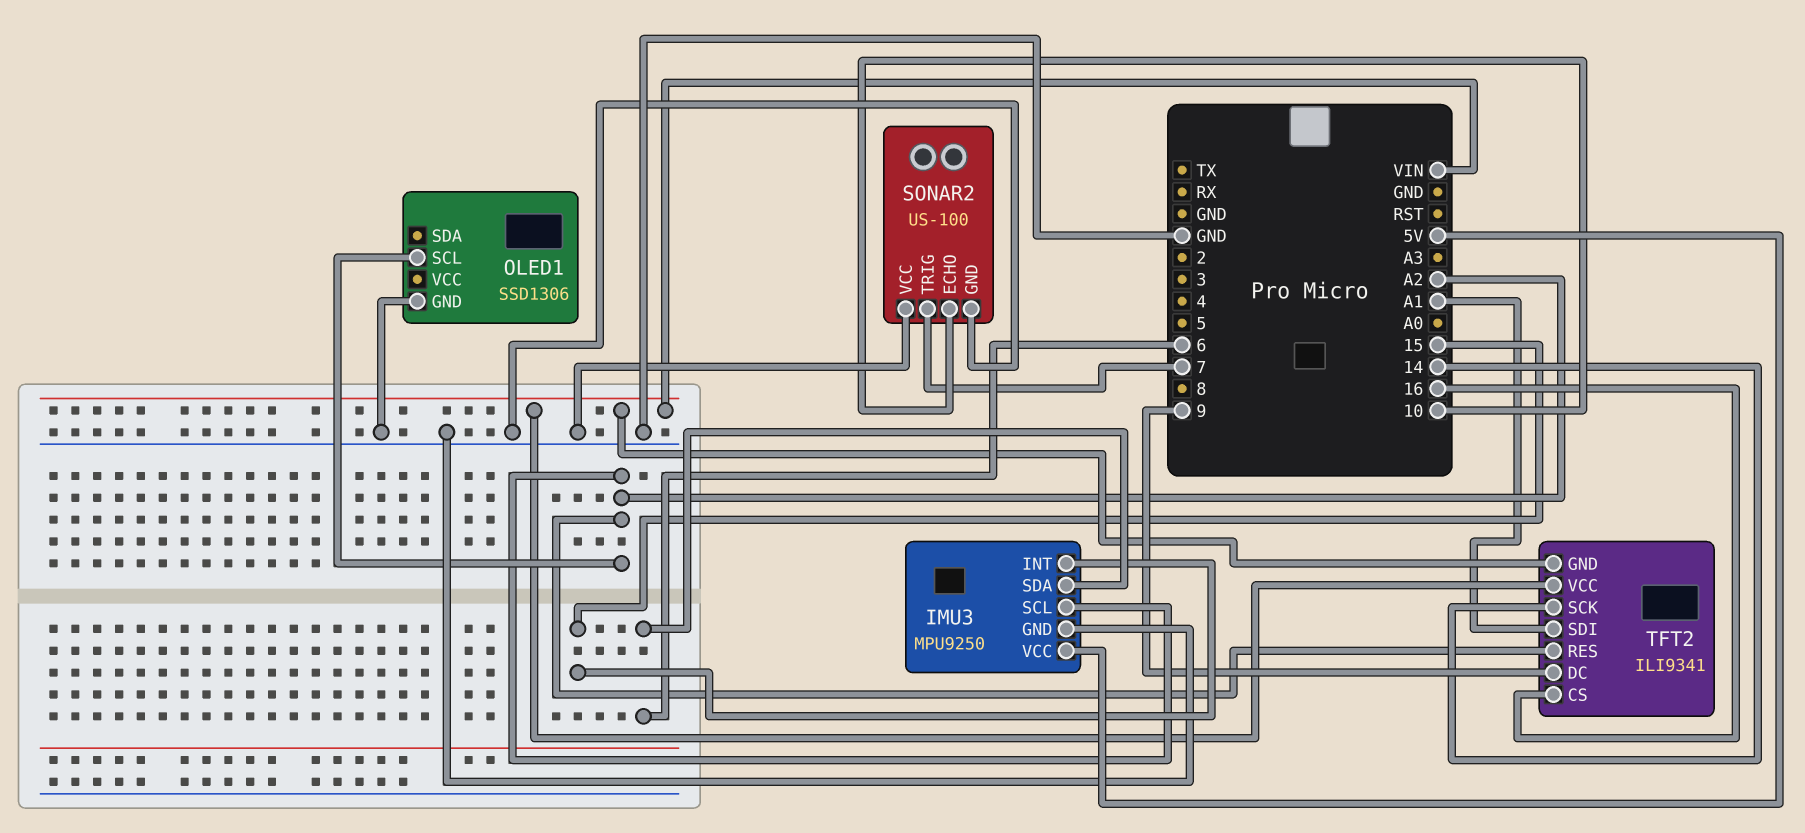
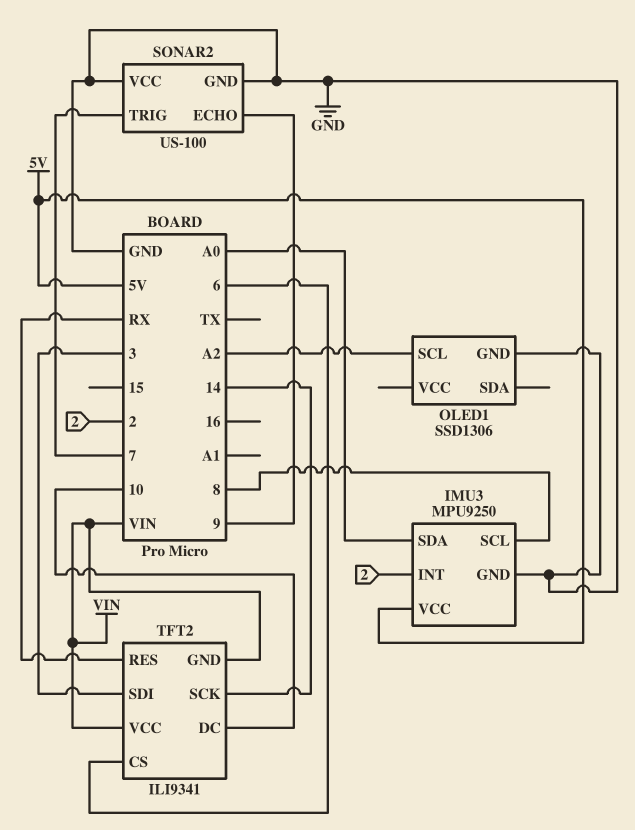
IMU3 pin INT: 15 -> 2
IMU3 pin SCL: A2 -> 8
IMU3 pin SDA: 6 -> A0
SONAR2 pin ECHO: 10 -> 9
TFT2 pin CS: 16 -> 6
TFT2 pin DC: 9 -> 10
TFT2 pin RES: A2 -> RX
TFT2 pin SDI: A1 -> 3

